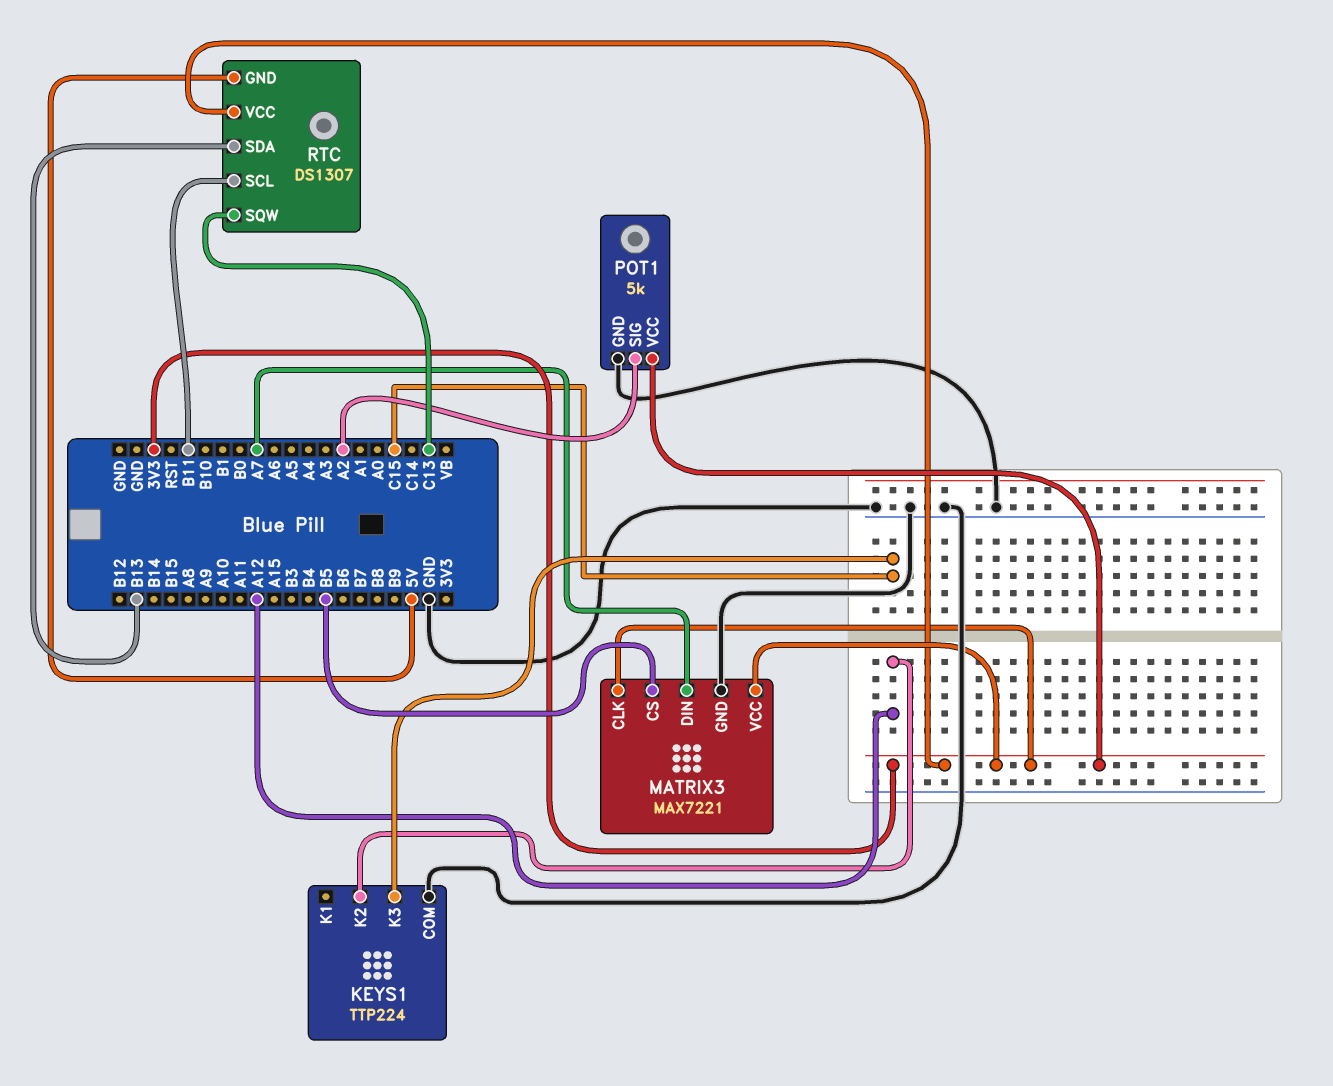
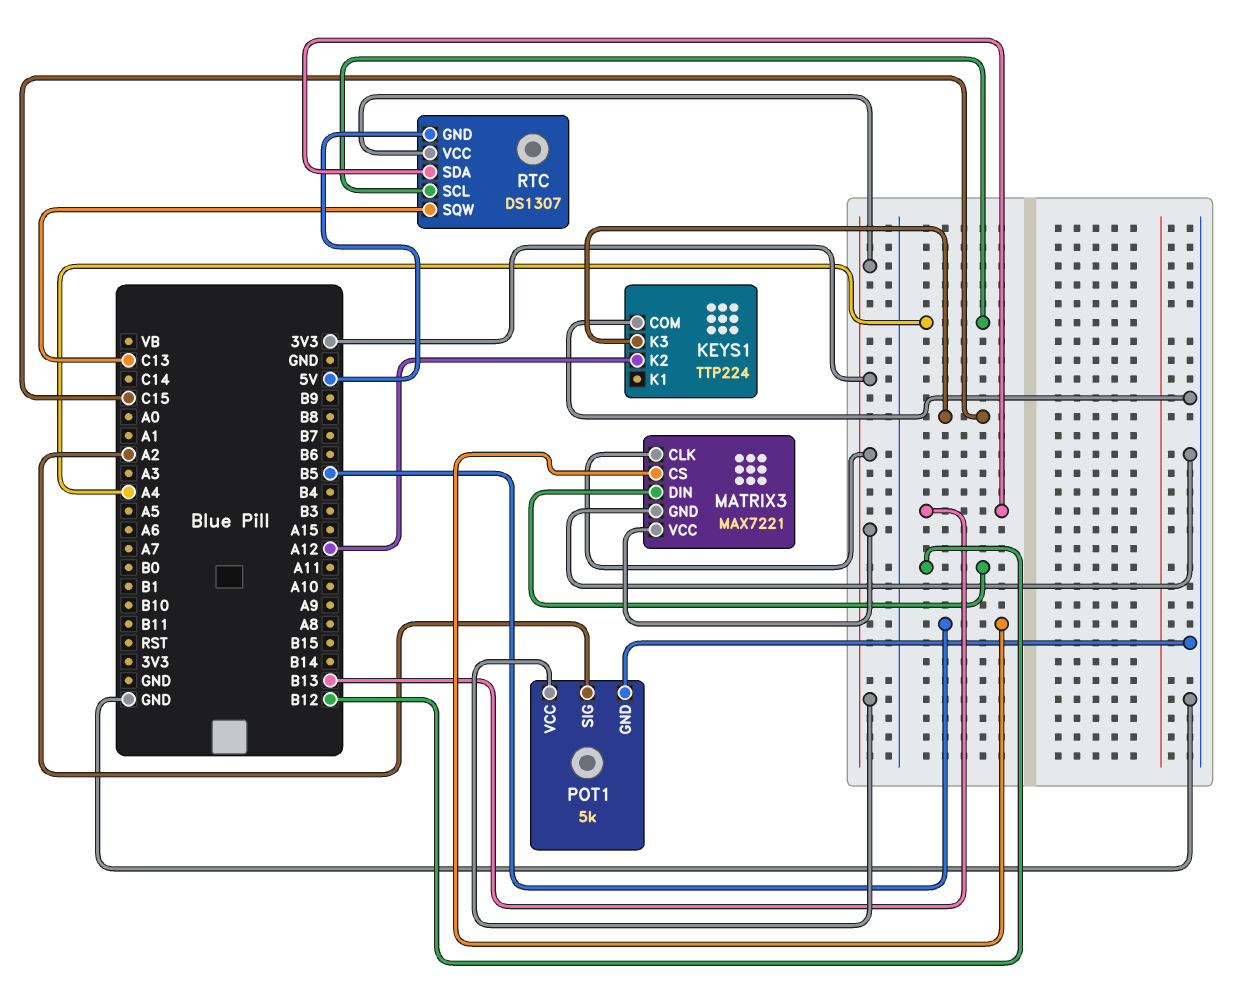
MATRIX3 pin DIN: A7 -> B12
RTC pin SCL: B11 -> A4

